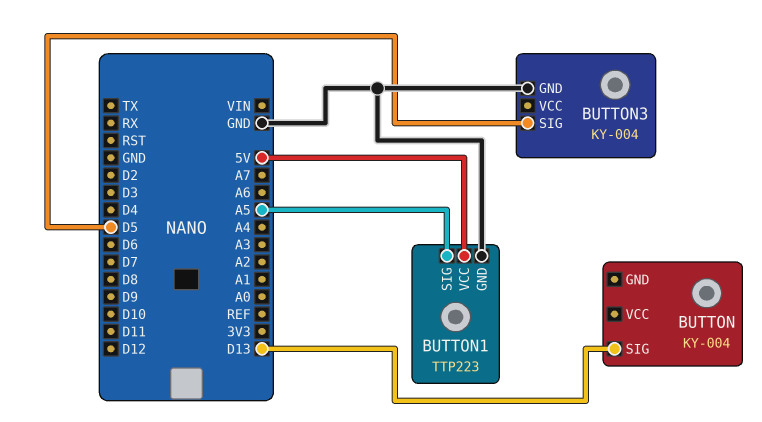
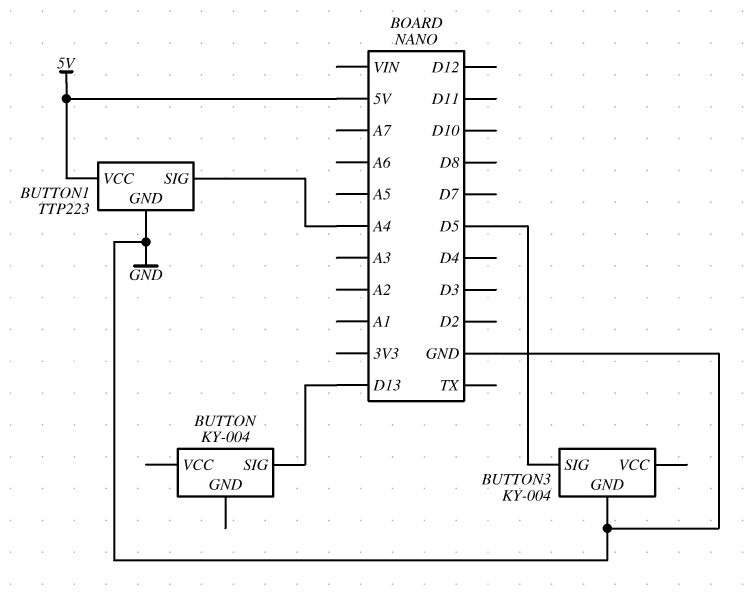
BUTTON1 pin SIG: A5 -> A4

